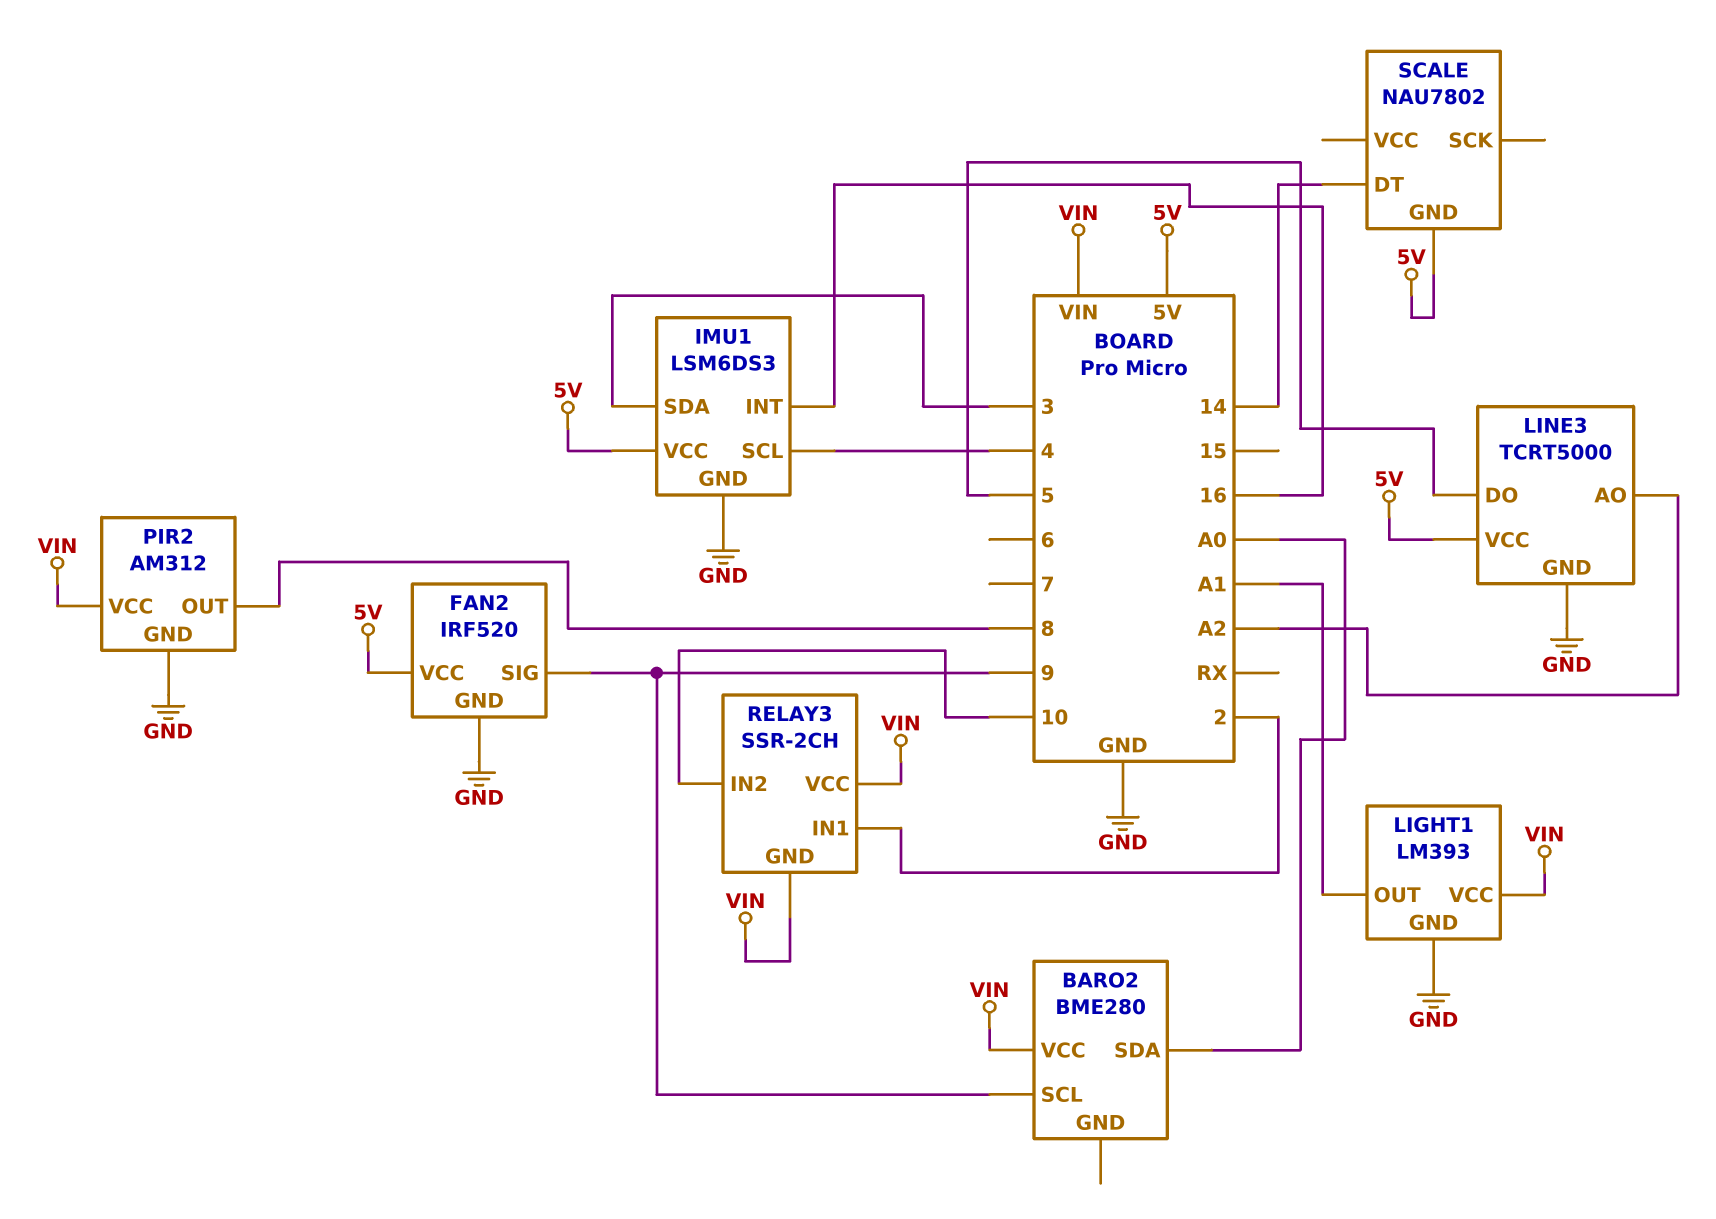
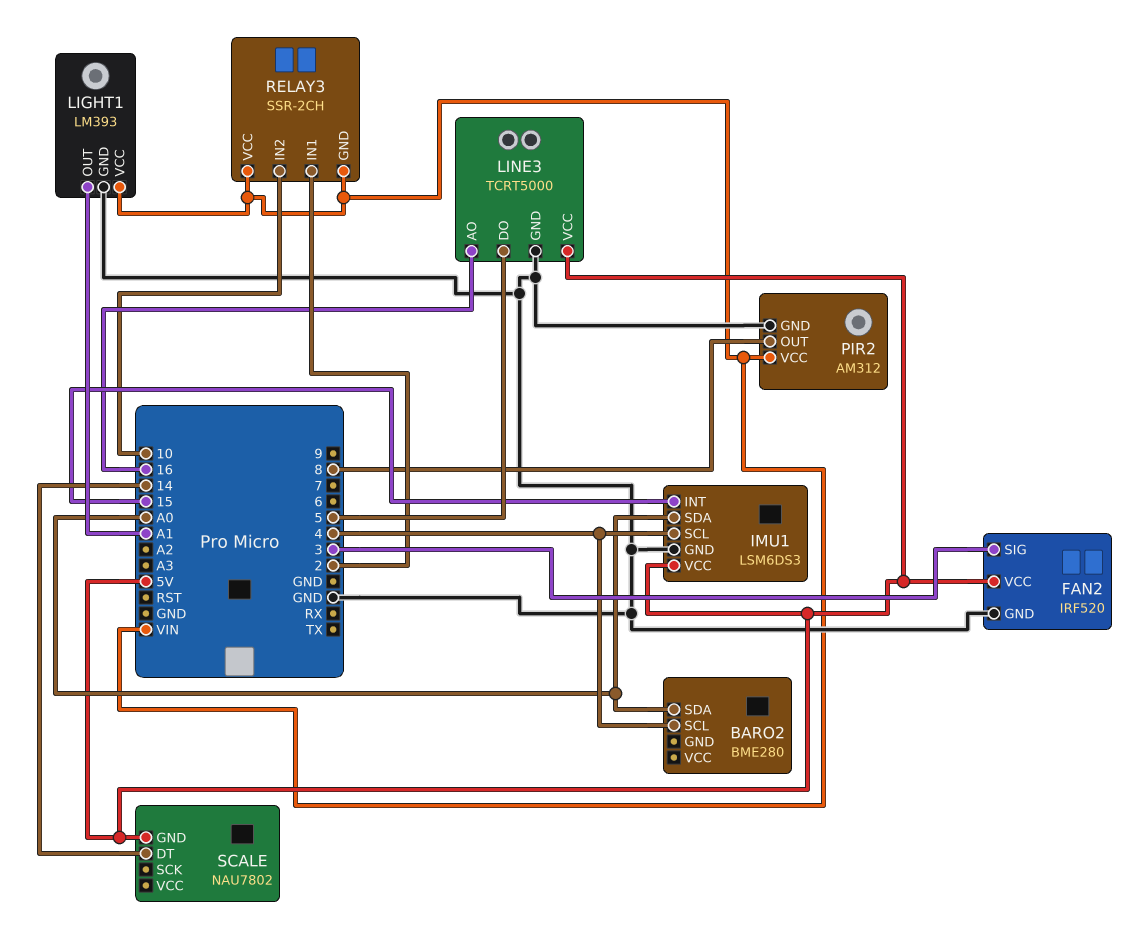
BARO2 pin SCL: 9 -> 4
BARO2 pin VCC: VIN -> none
FAN2 pin SIG: 9 -> 3
IMU1 pin INT: 16 -> 15
IMU1 pin SDA: 3 -> A0
LINE3 pin AO: A2 -> 16

